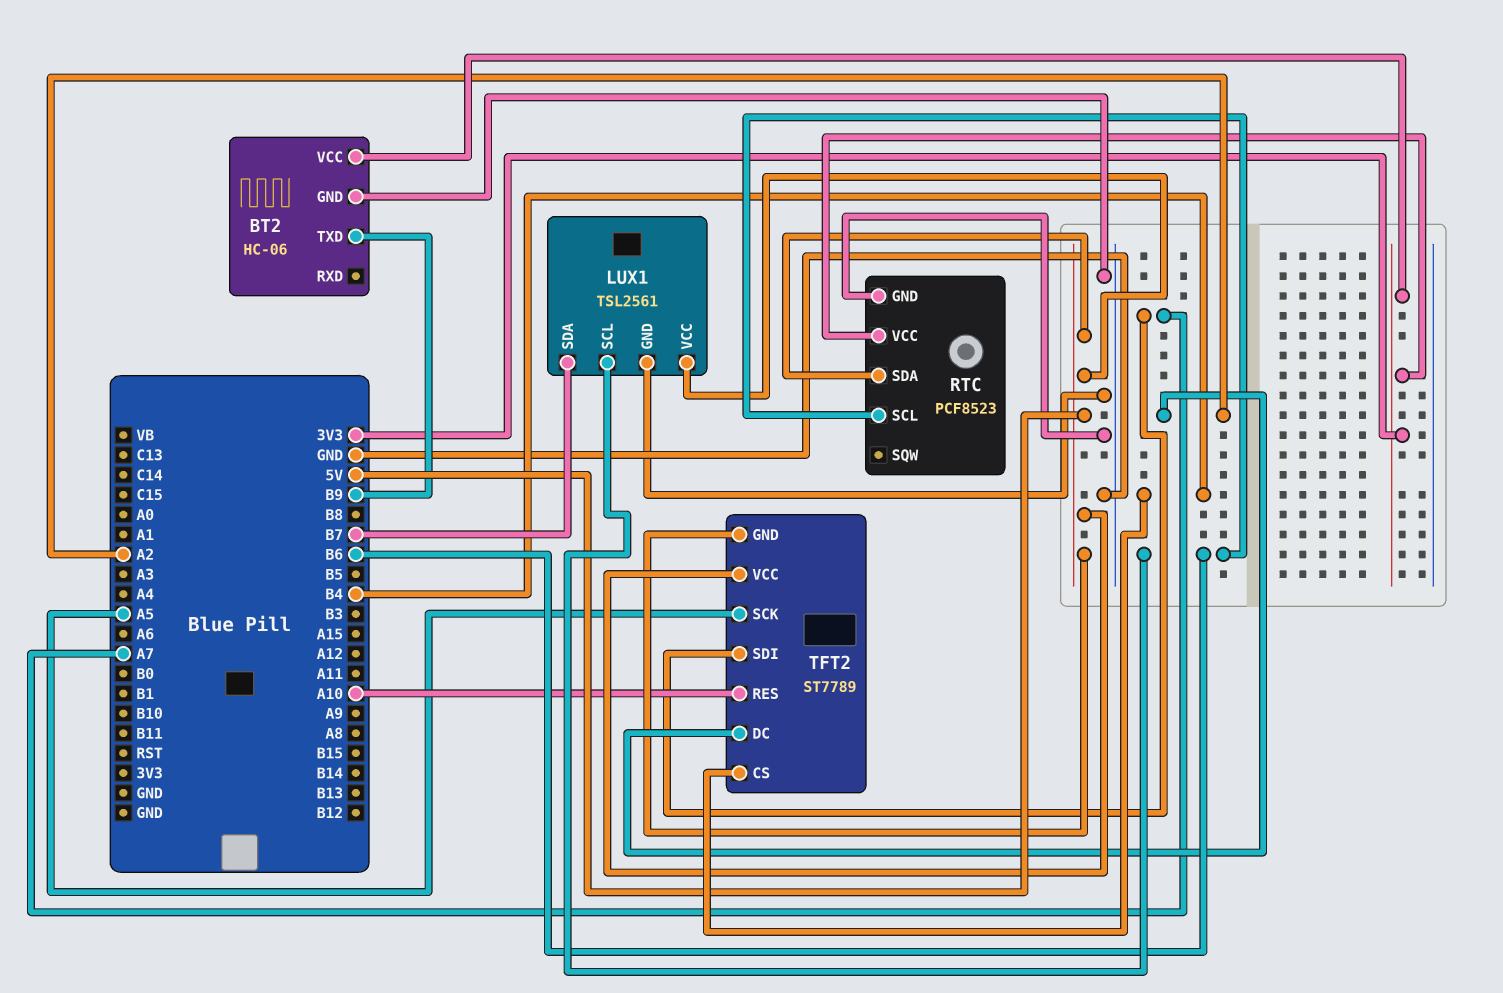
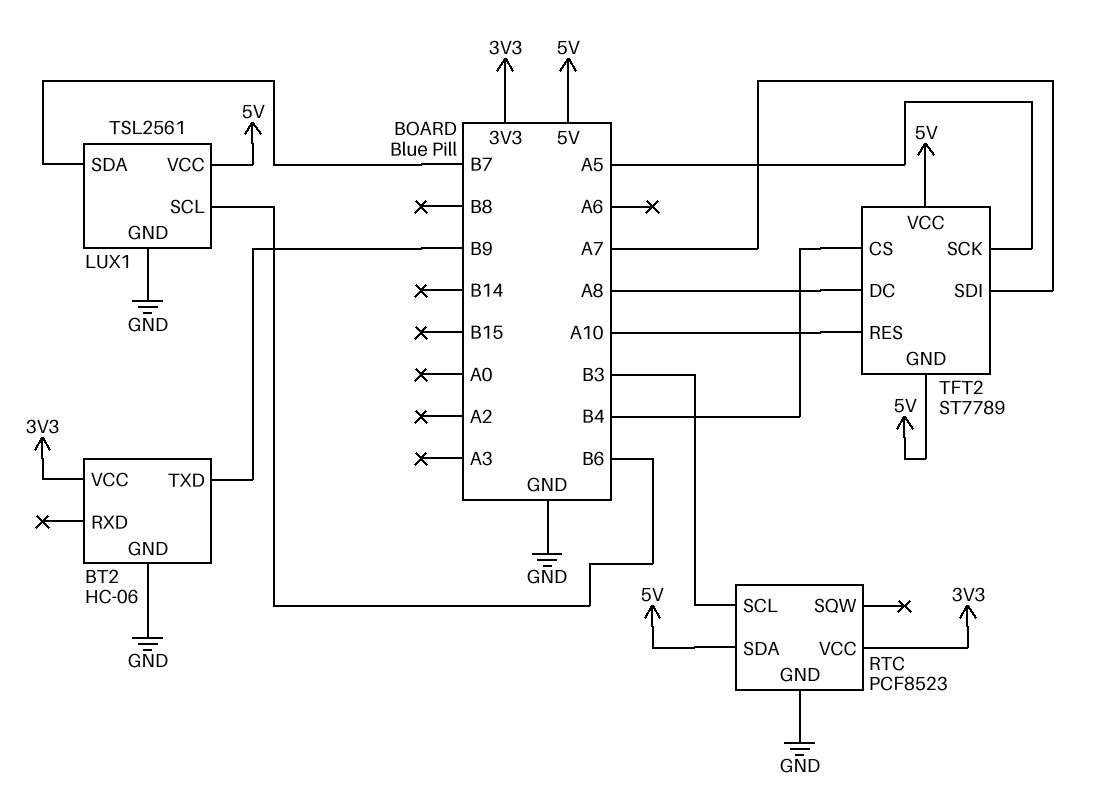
RTC pin SCL: B6 -> B3
TFT2 pin DC: A2 -> A8

